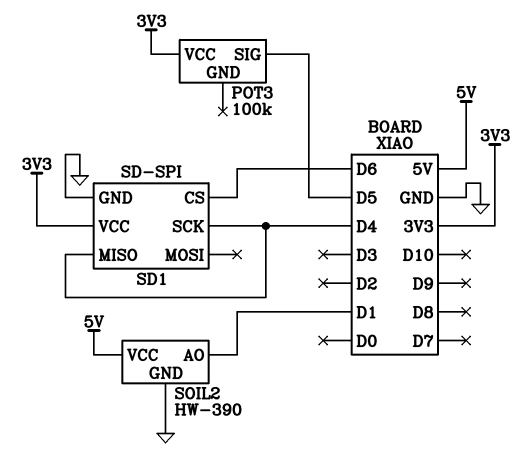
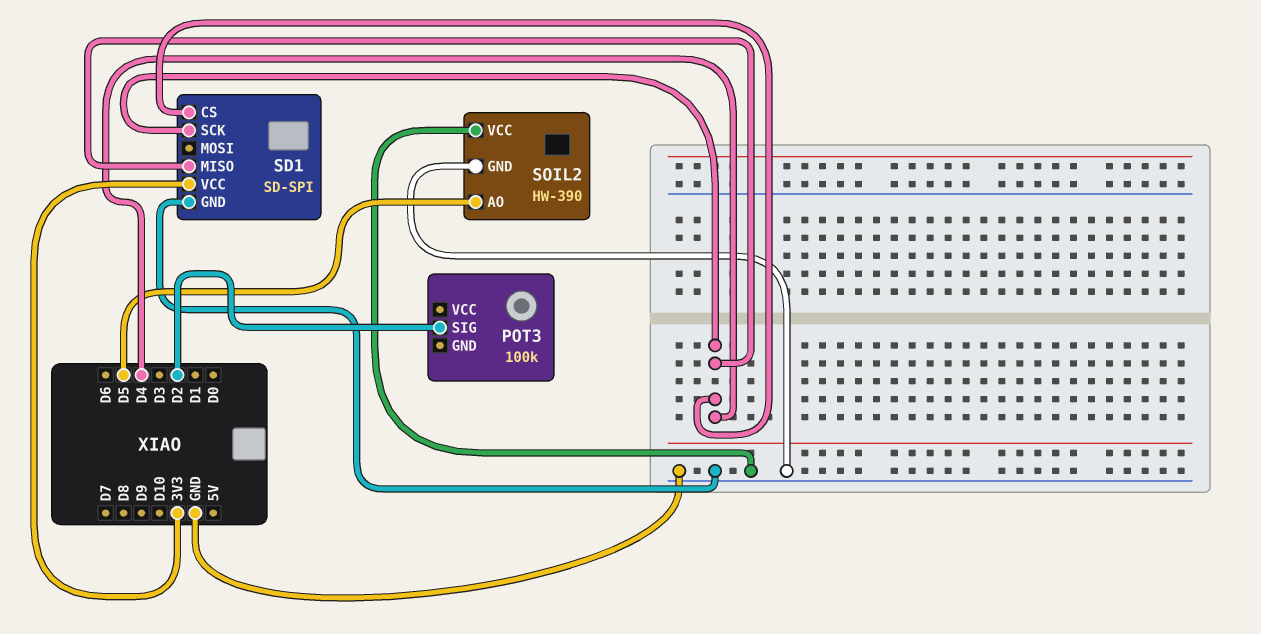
POT3 pin SIG: D5 -> D2
POT3 pin VCC: 3V3 -> none
SD1 pin CS: D6 -> D4
SOIL2 pin AO: D1 -> D5
SOIL2 pin VCC: 5V -> GND

